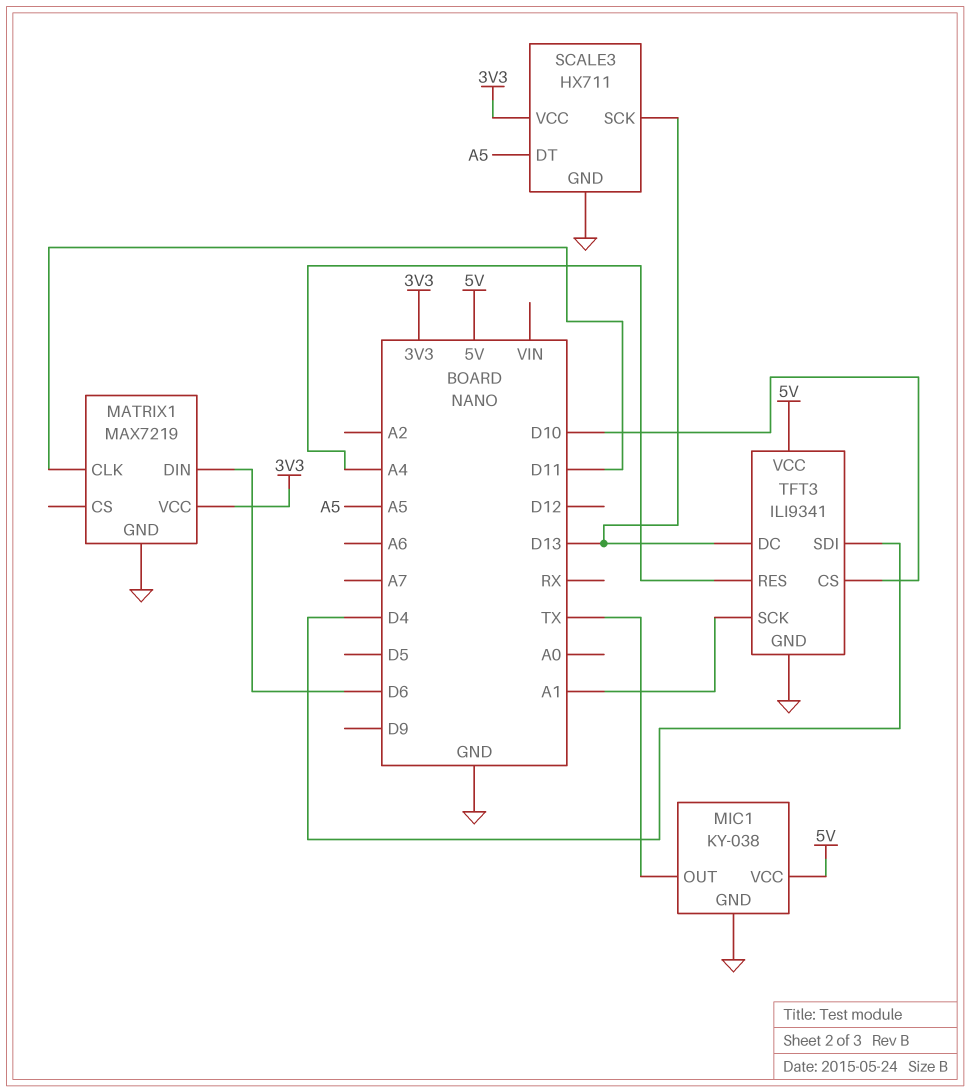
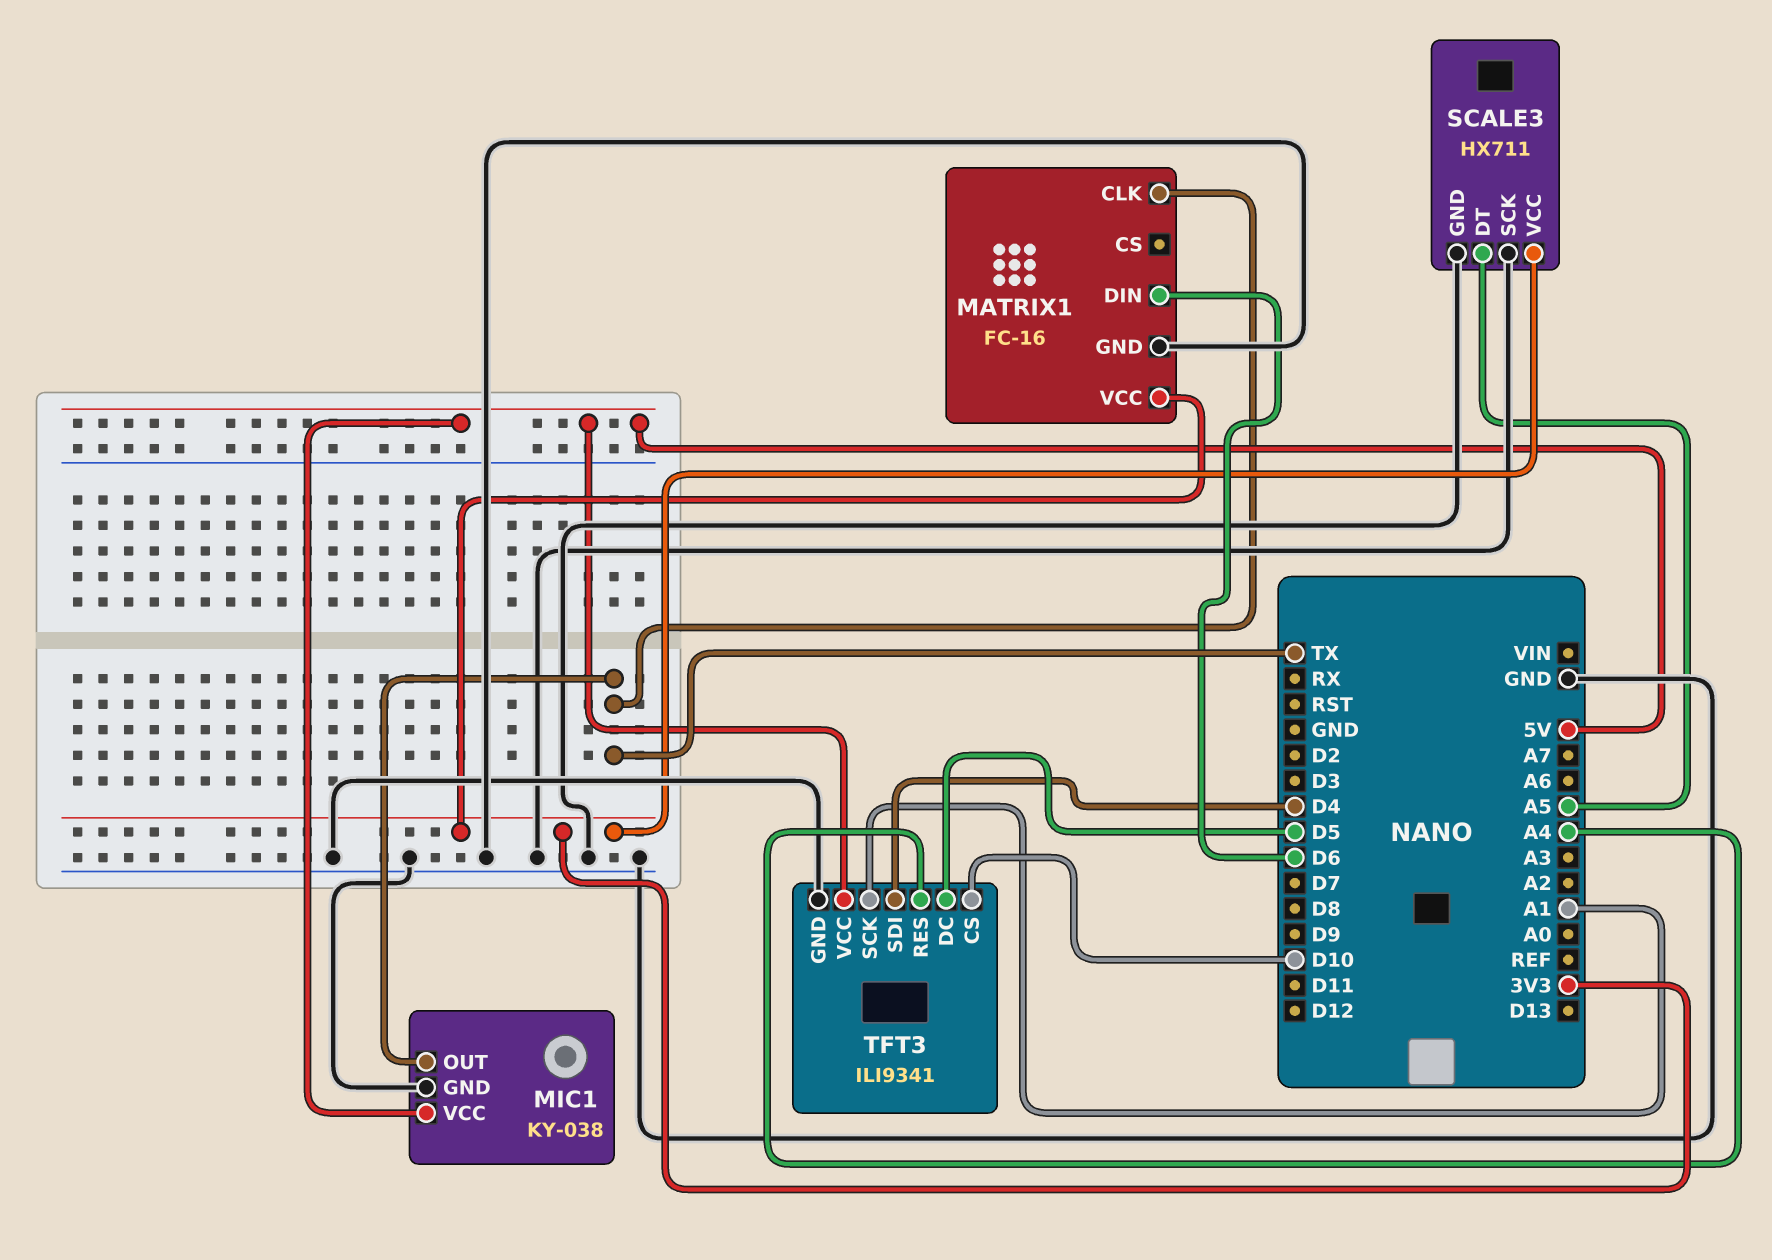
MATRIX1: MAX7219 -> FC-16
MATRIX1 pin CLK: D11 -> TX
SCALE3 pin SCK: D13 -> GND
TFT3 pin DC: D13 -> D5

